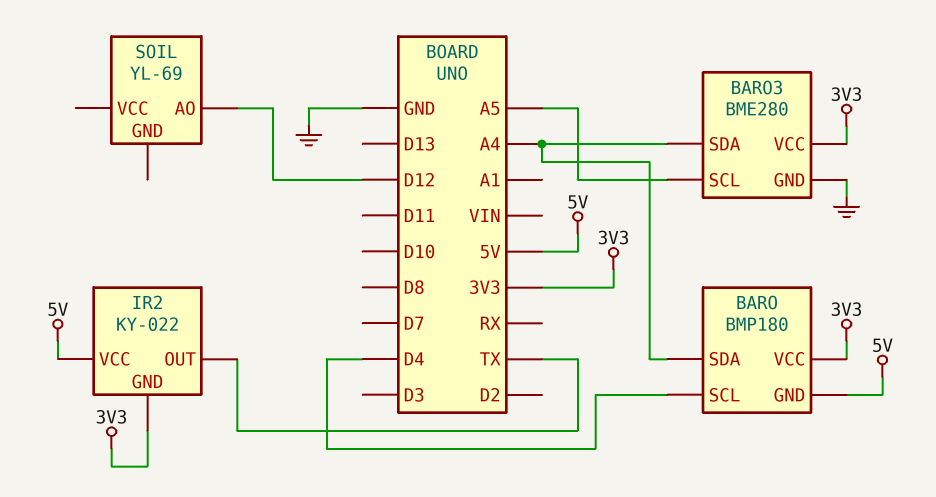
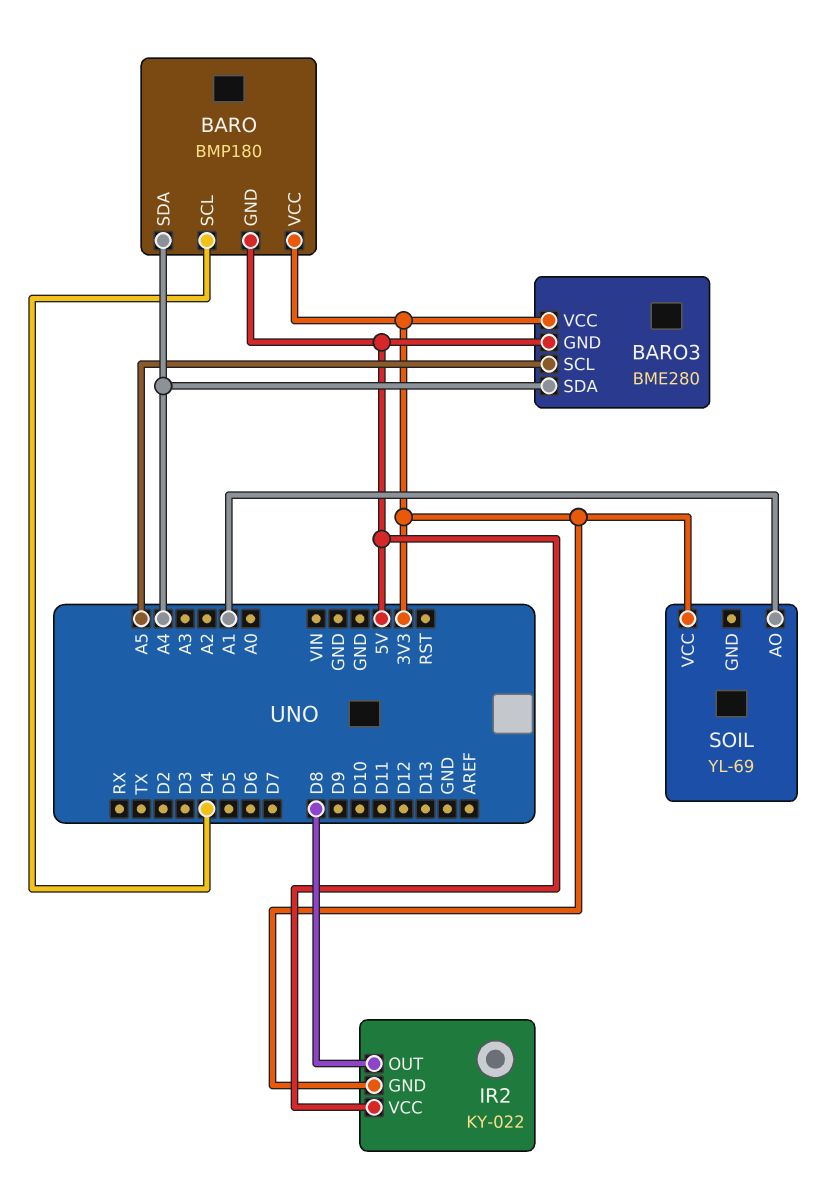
BARO3 pin GND: GND -> 5V
IR2 pin OUT: TX -> D8
SOIL pin AO: D12 -> A1
SOIL pin VCC: none -> 3V3

